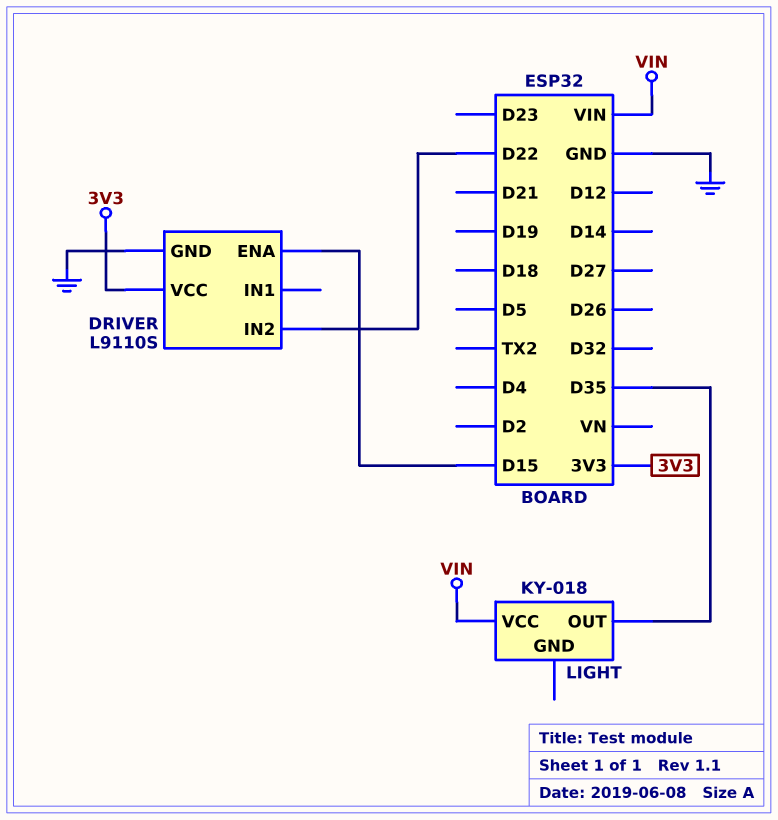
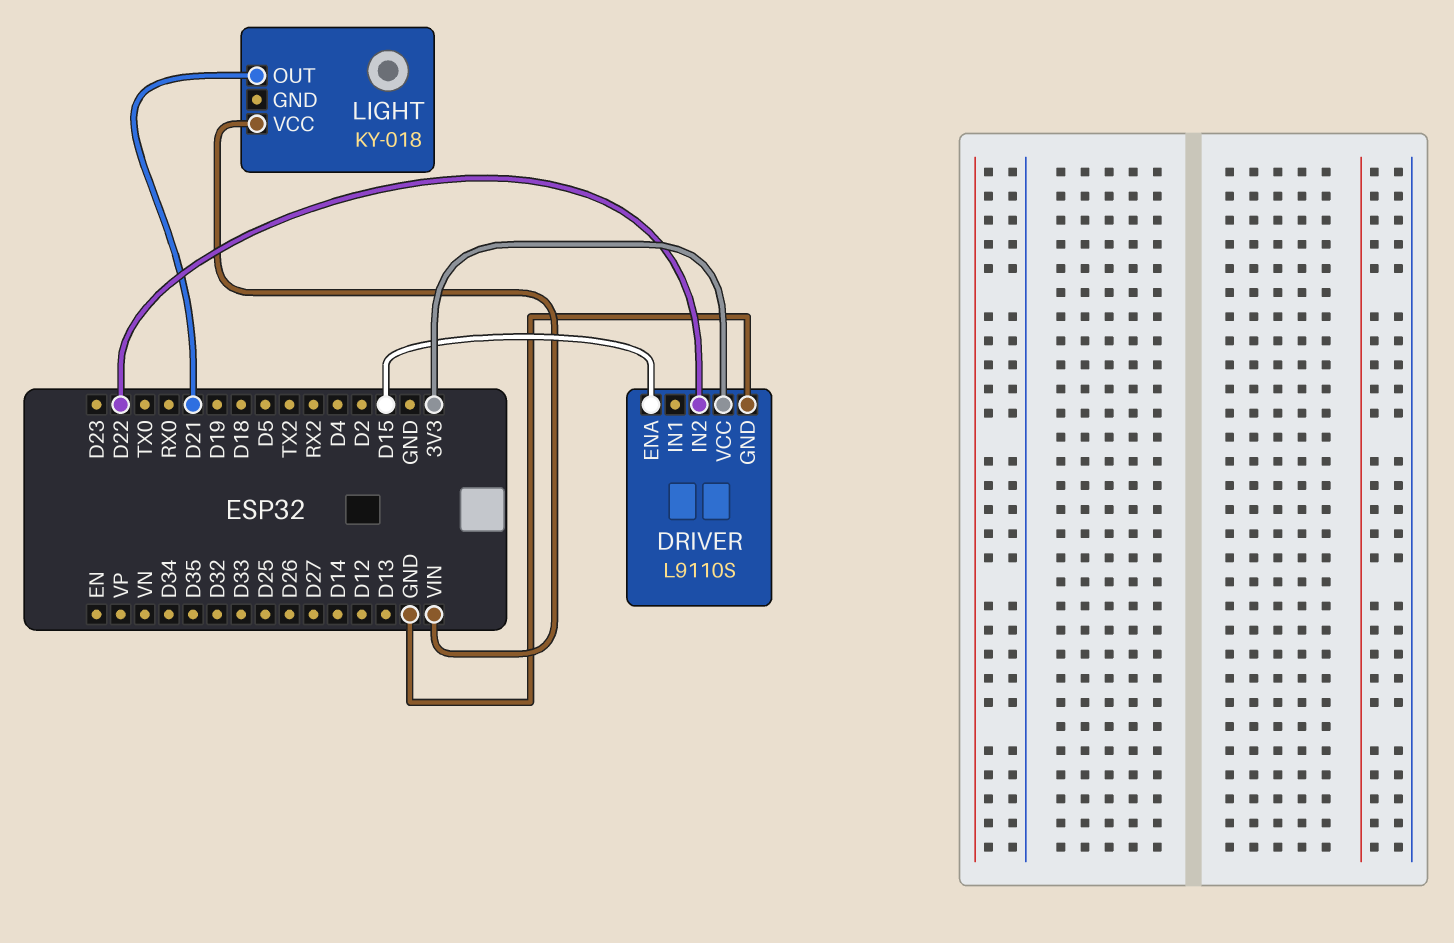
LIGHT pin OUT: D35 -> D21

